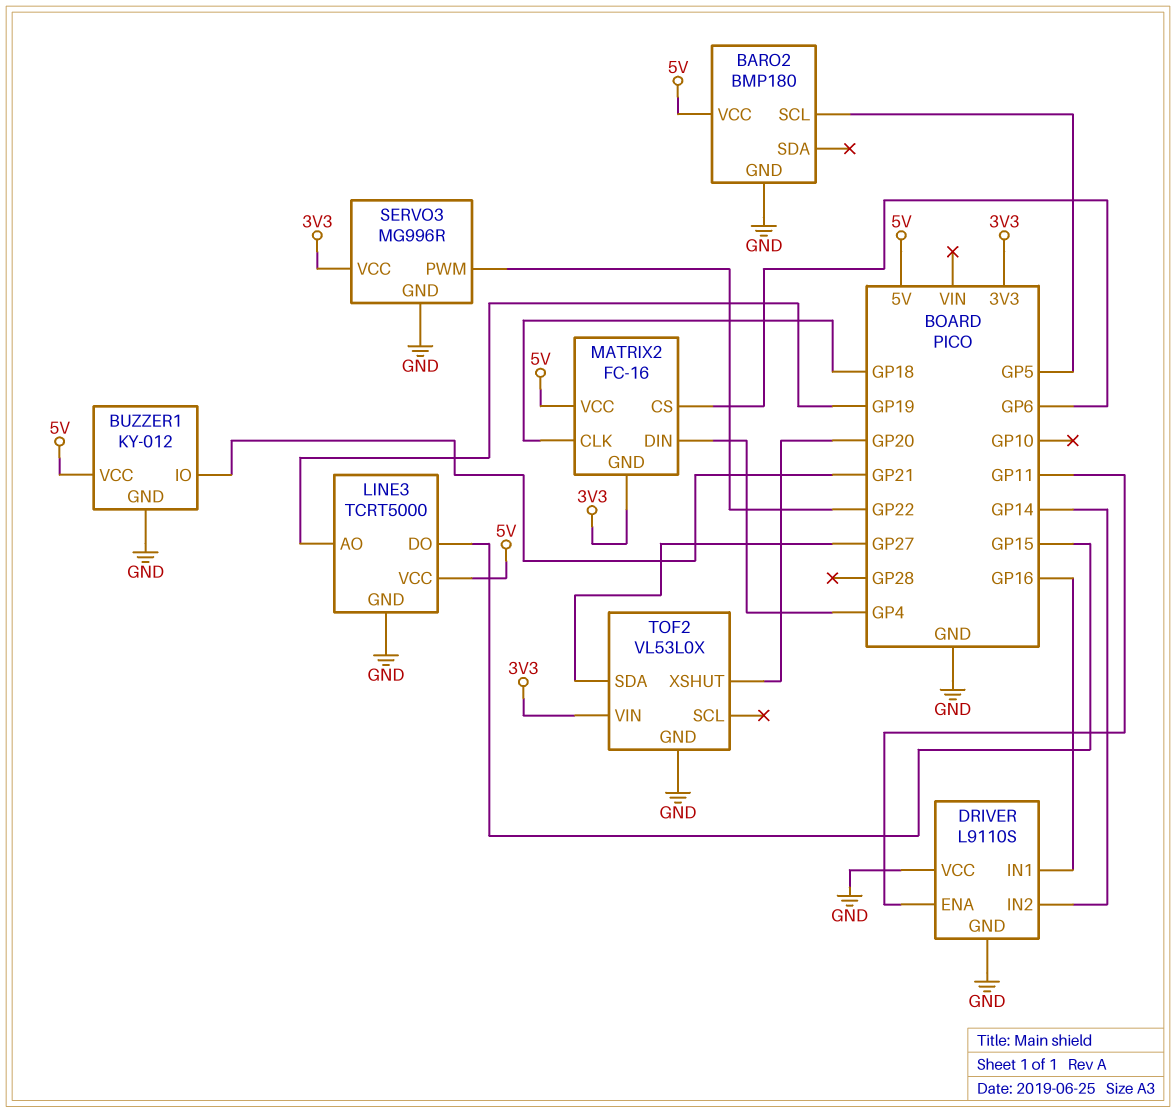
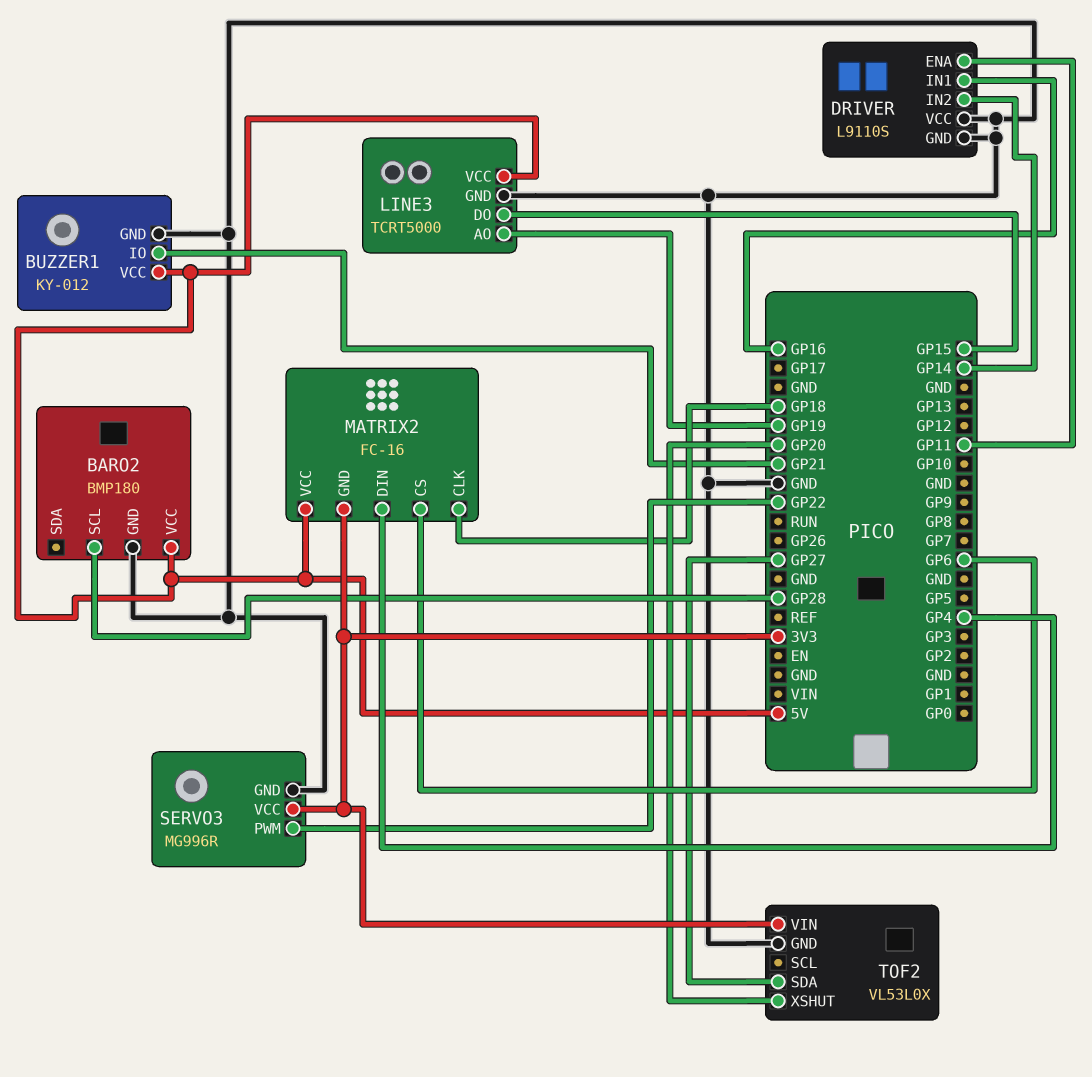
BARO2 pin SCL: GP5 -> GP28

